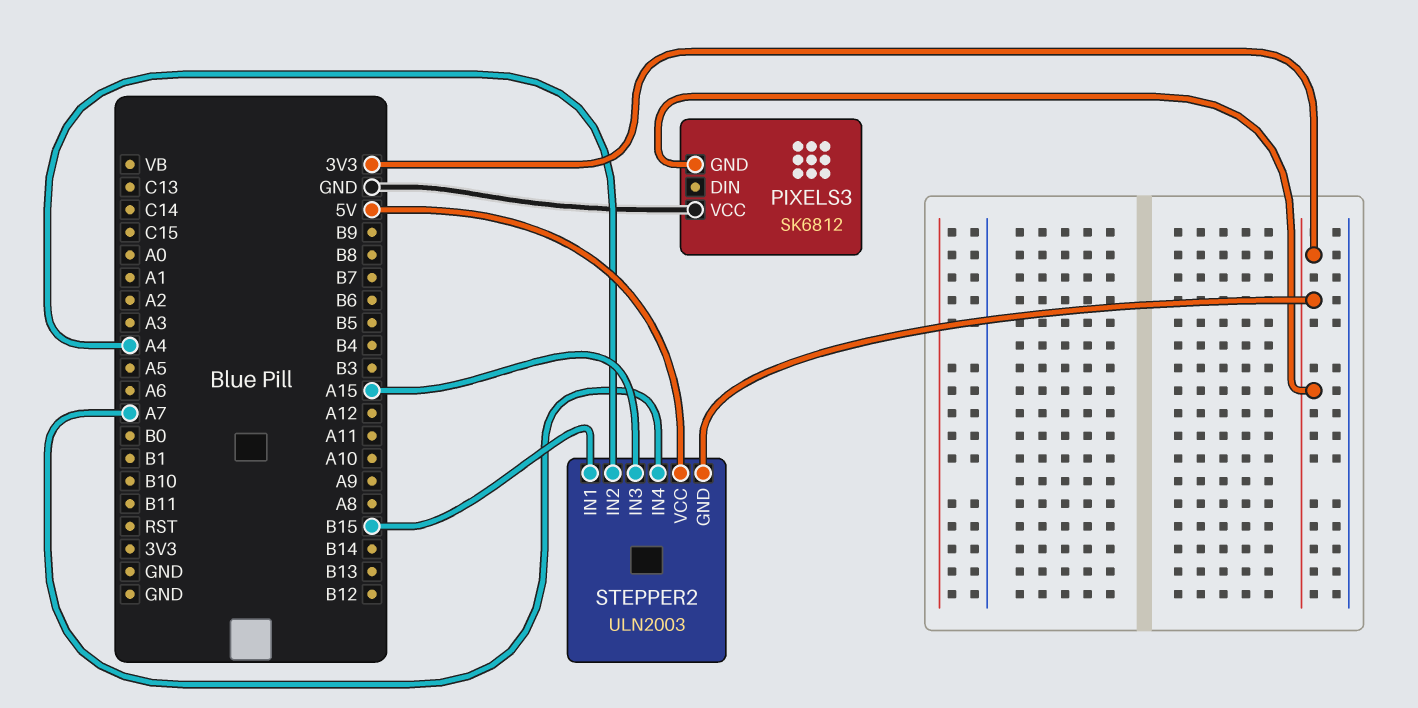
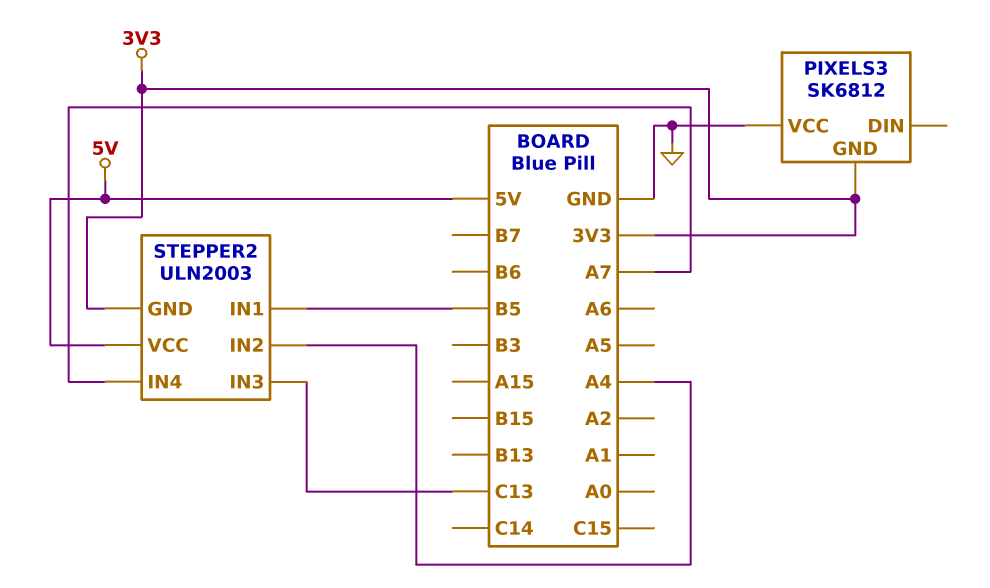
STEPPER2 pin IN1: B15 -> B5
STEPPER2 pin IN3: A15 -> C13

